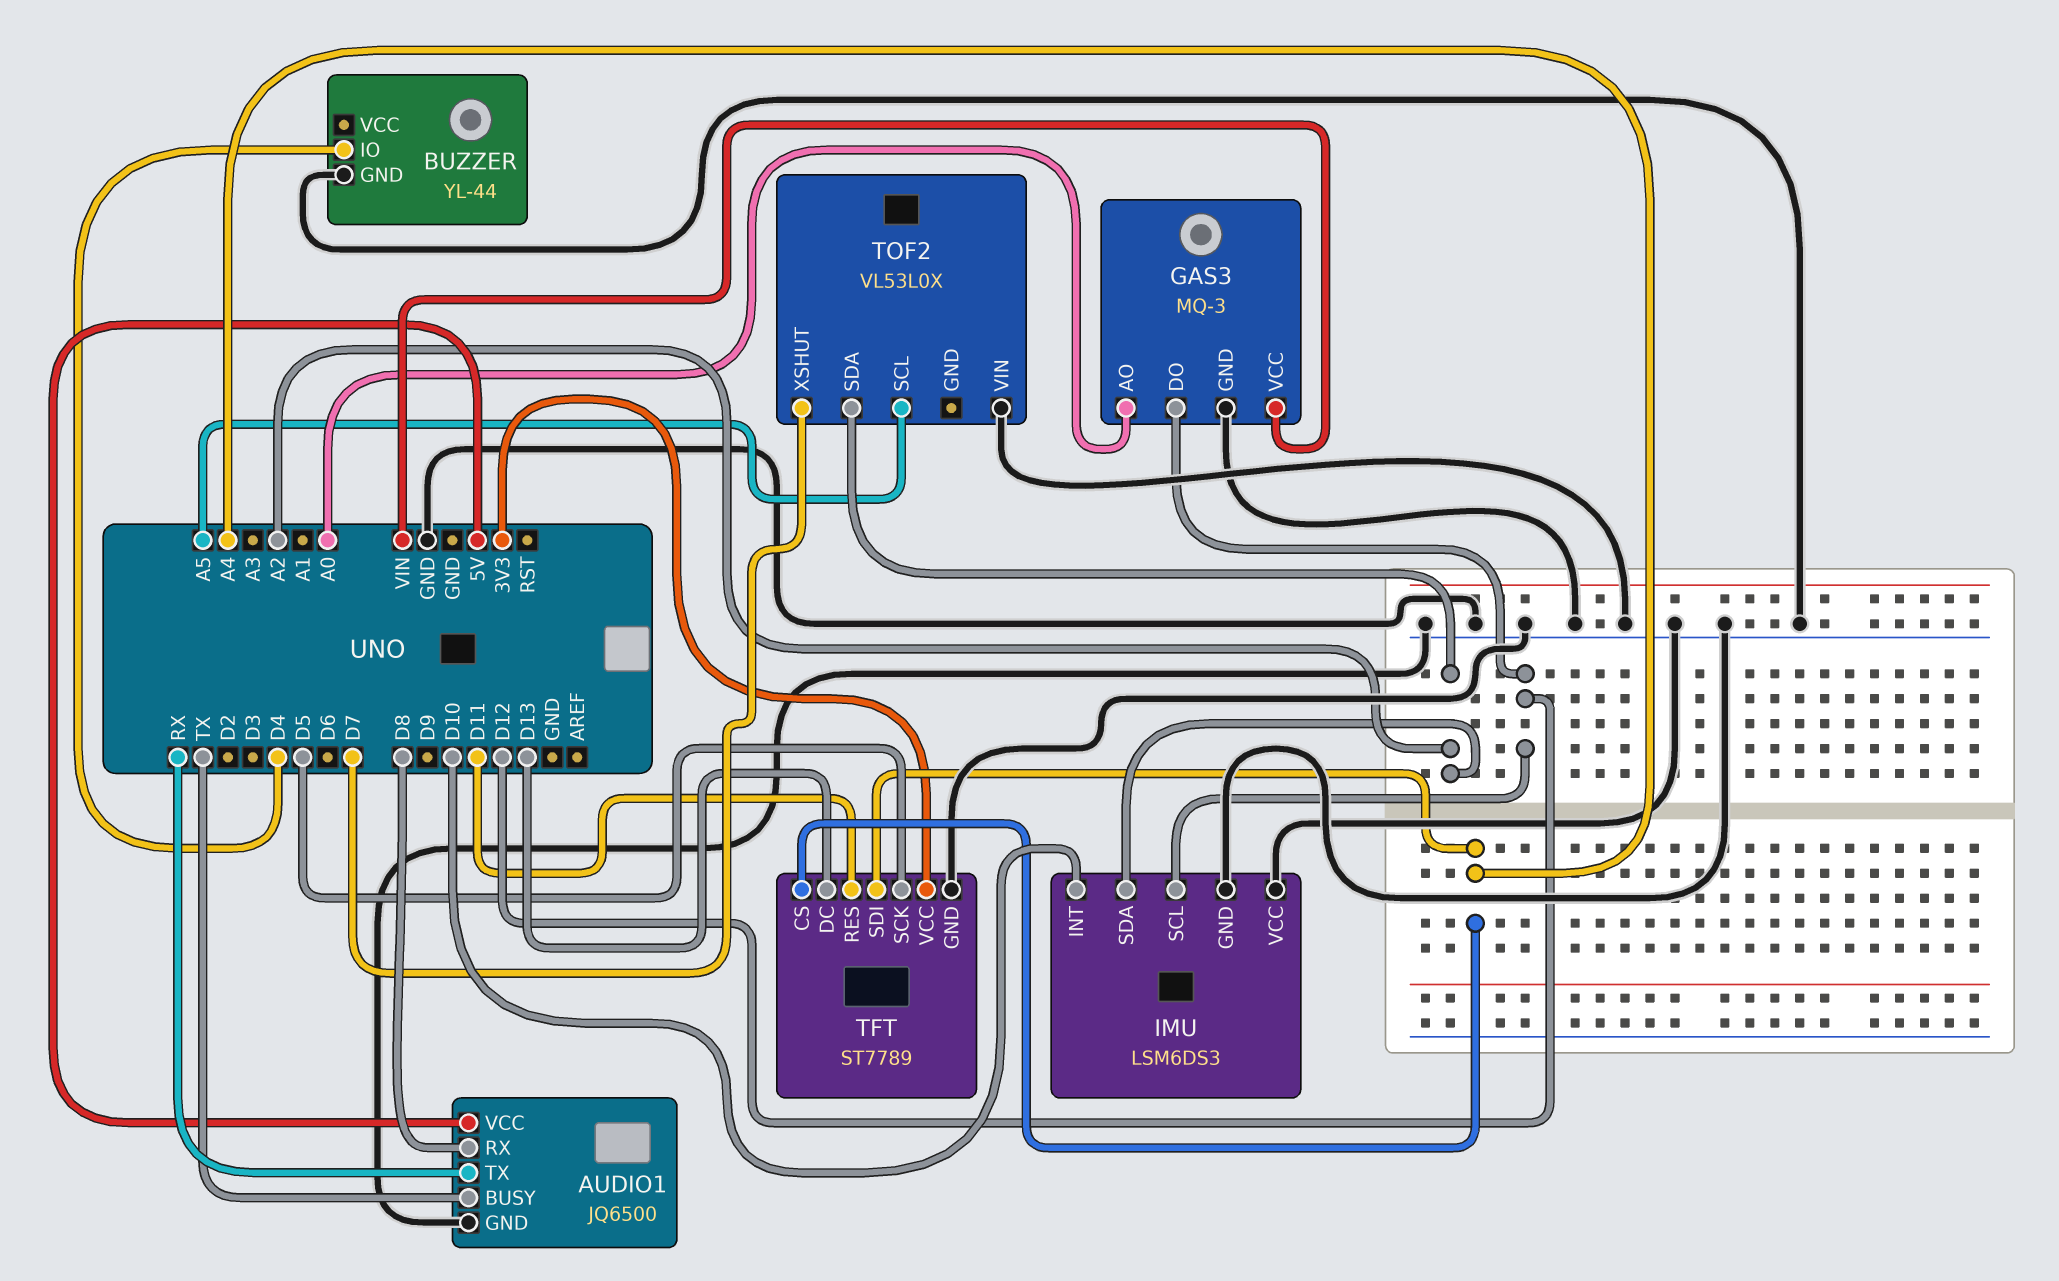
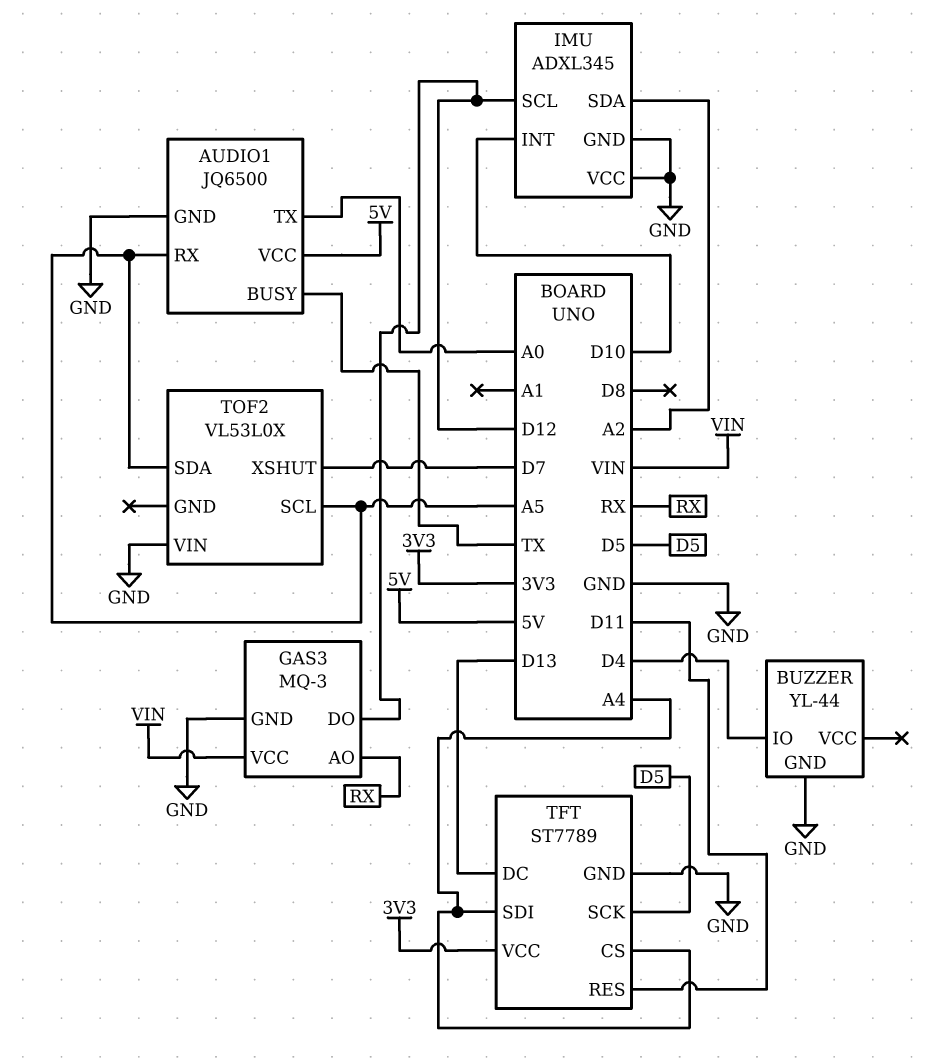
AUDIO1 pin RX: D8 -> A5
AUDIO1 pin TX: RX -> A0
GAS3 pin AO: A0 -> RX
IMU: LSM6DS3 -> ADXL345
TOF2 pin SDA: A2 -> A5

